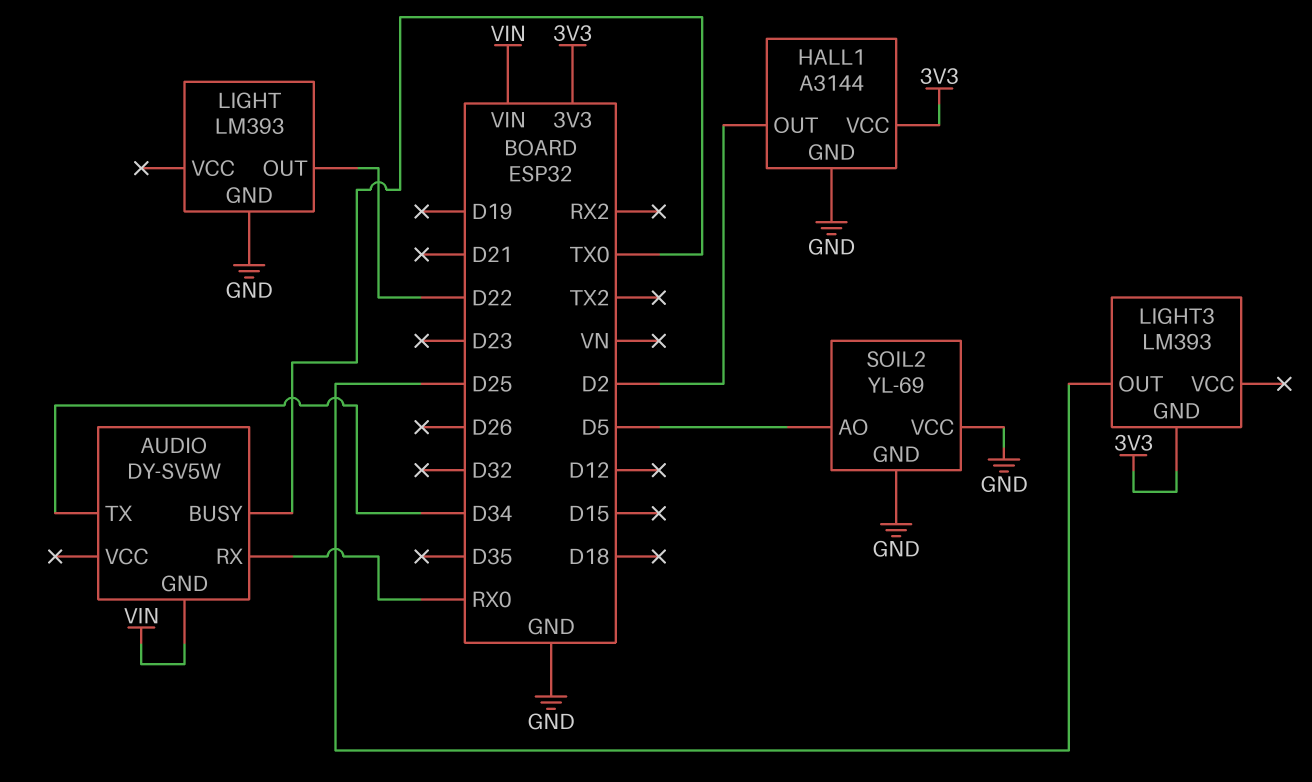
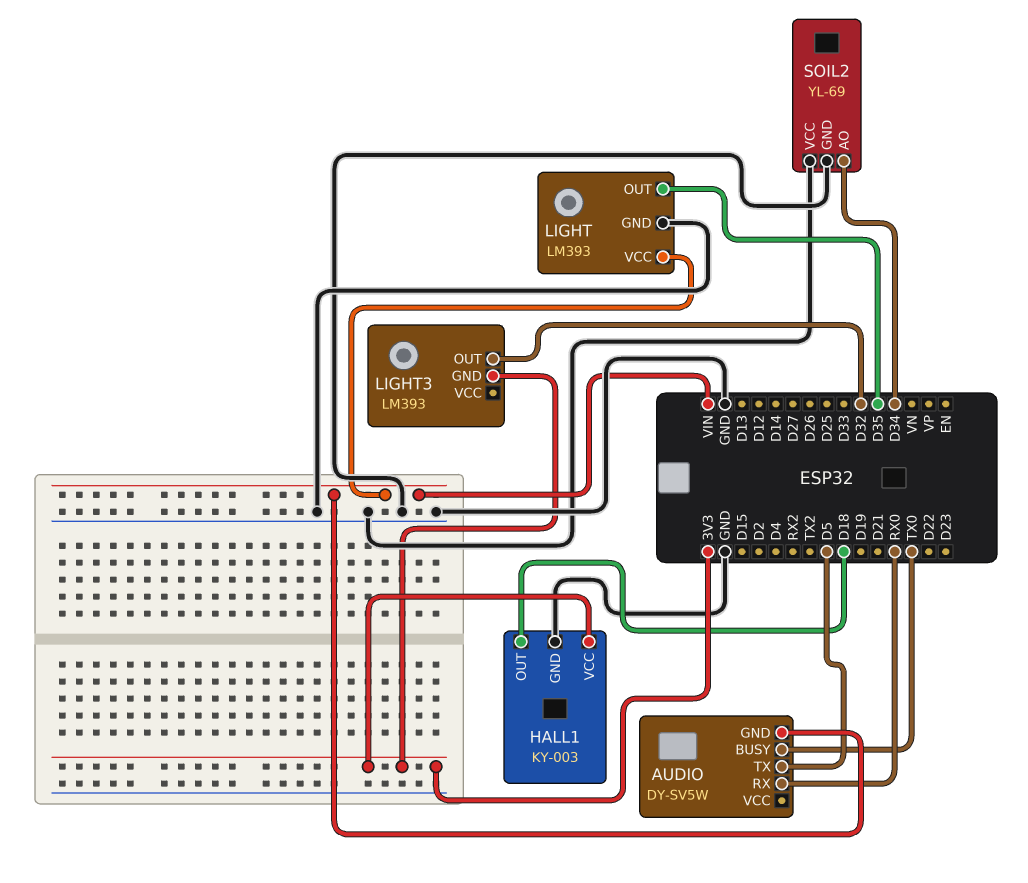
AUDIO pin TX: D34 -> D5
HALL1: A3144 -> KY-003
HALL1 pin OUT: D2 -> D18
LIGHT pin OUT: D22 -> D35
LIGHT pin VCC: none -> VIN
LIGHT3 pin OUT: D25 -> D32
SOIL2 pin AO: D5 -> D34

